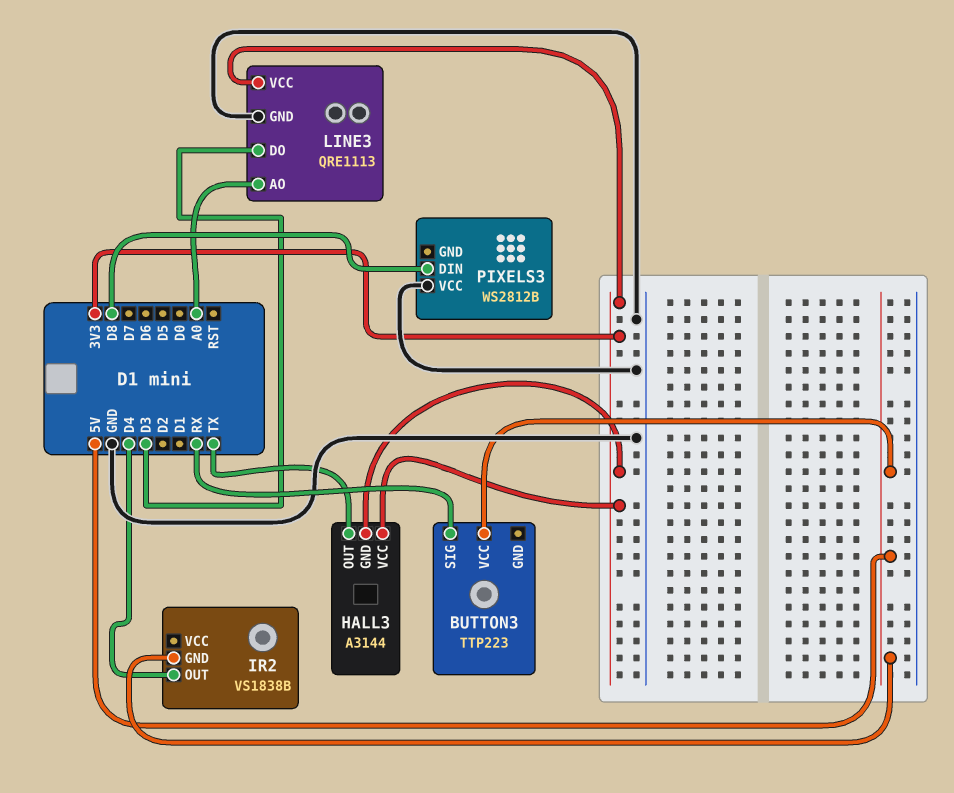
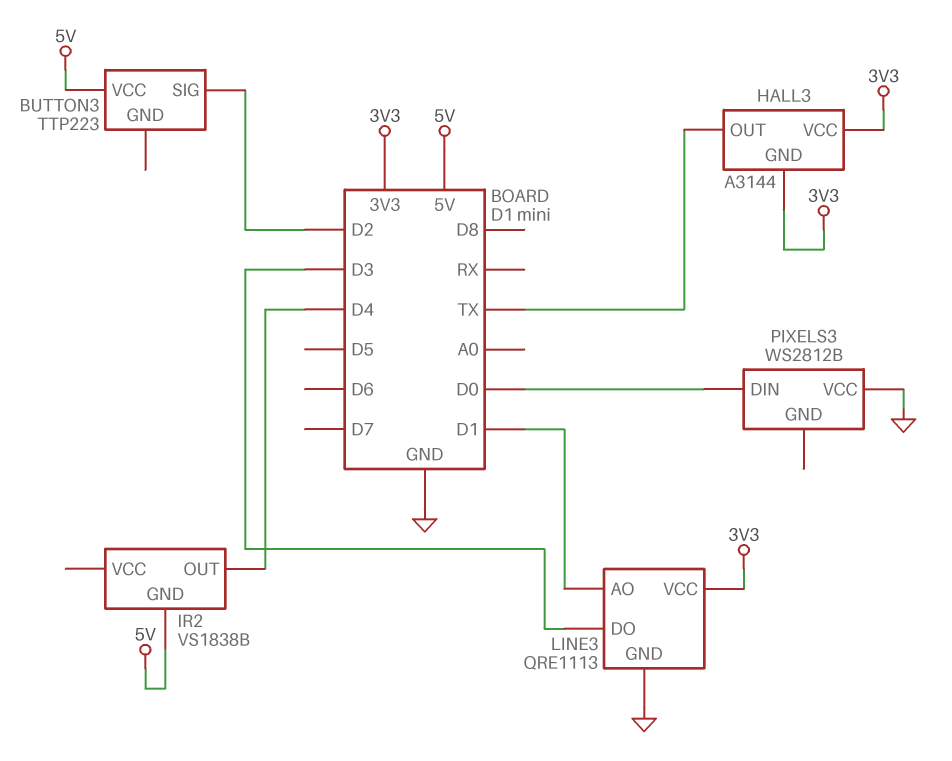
BUTTON3 pin SIG: RX -> D2
LINE3 pin AO: A0 -> D1
PIXELS3 pin DIN: D8 -> D0

